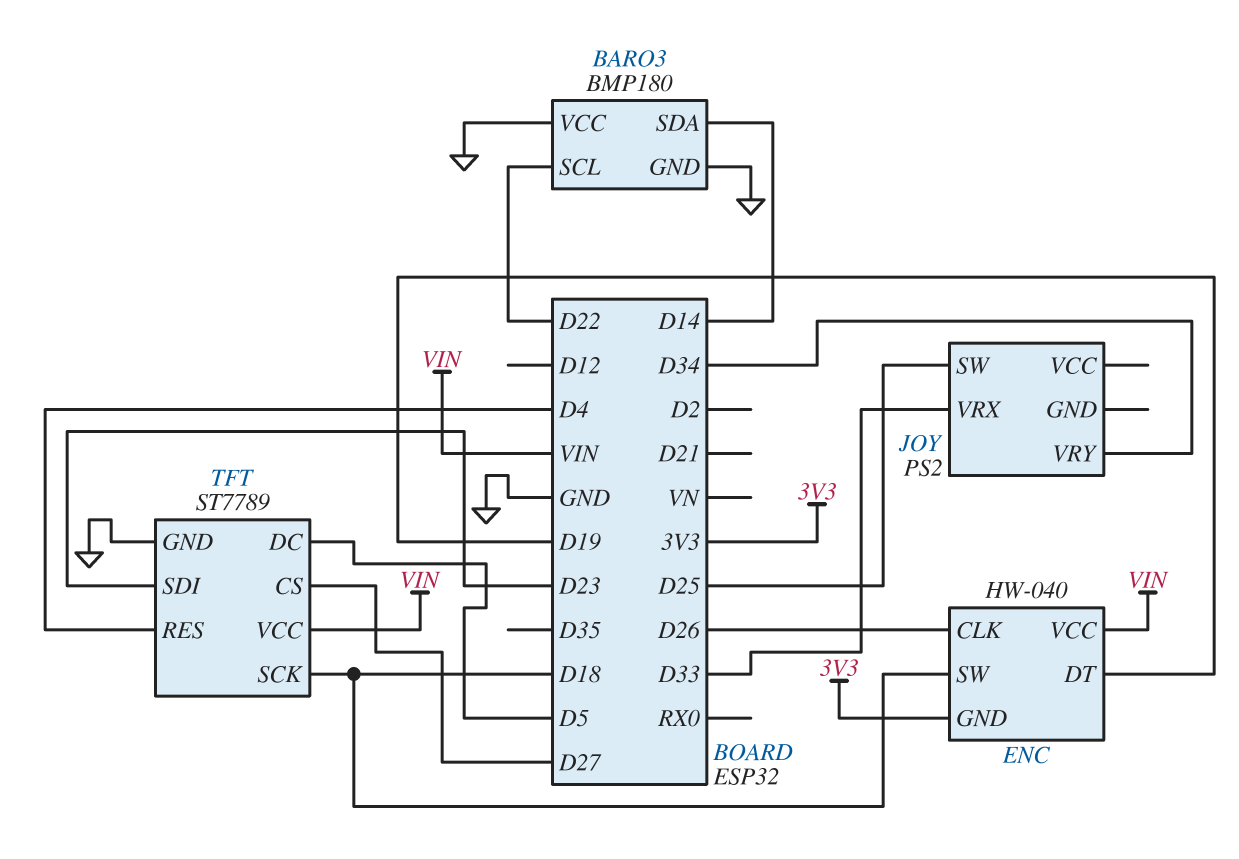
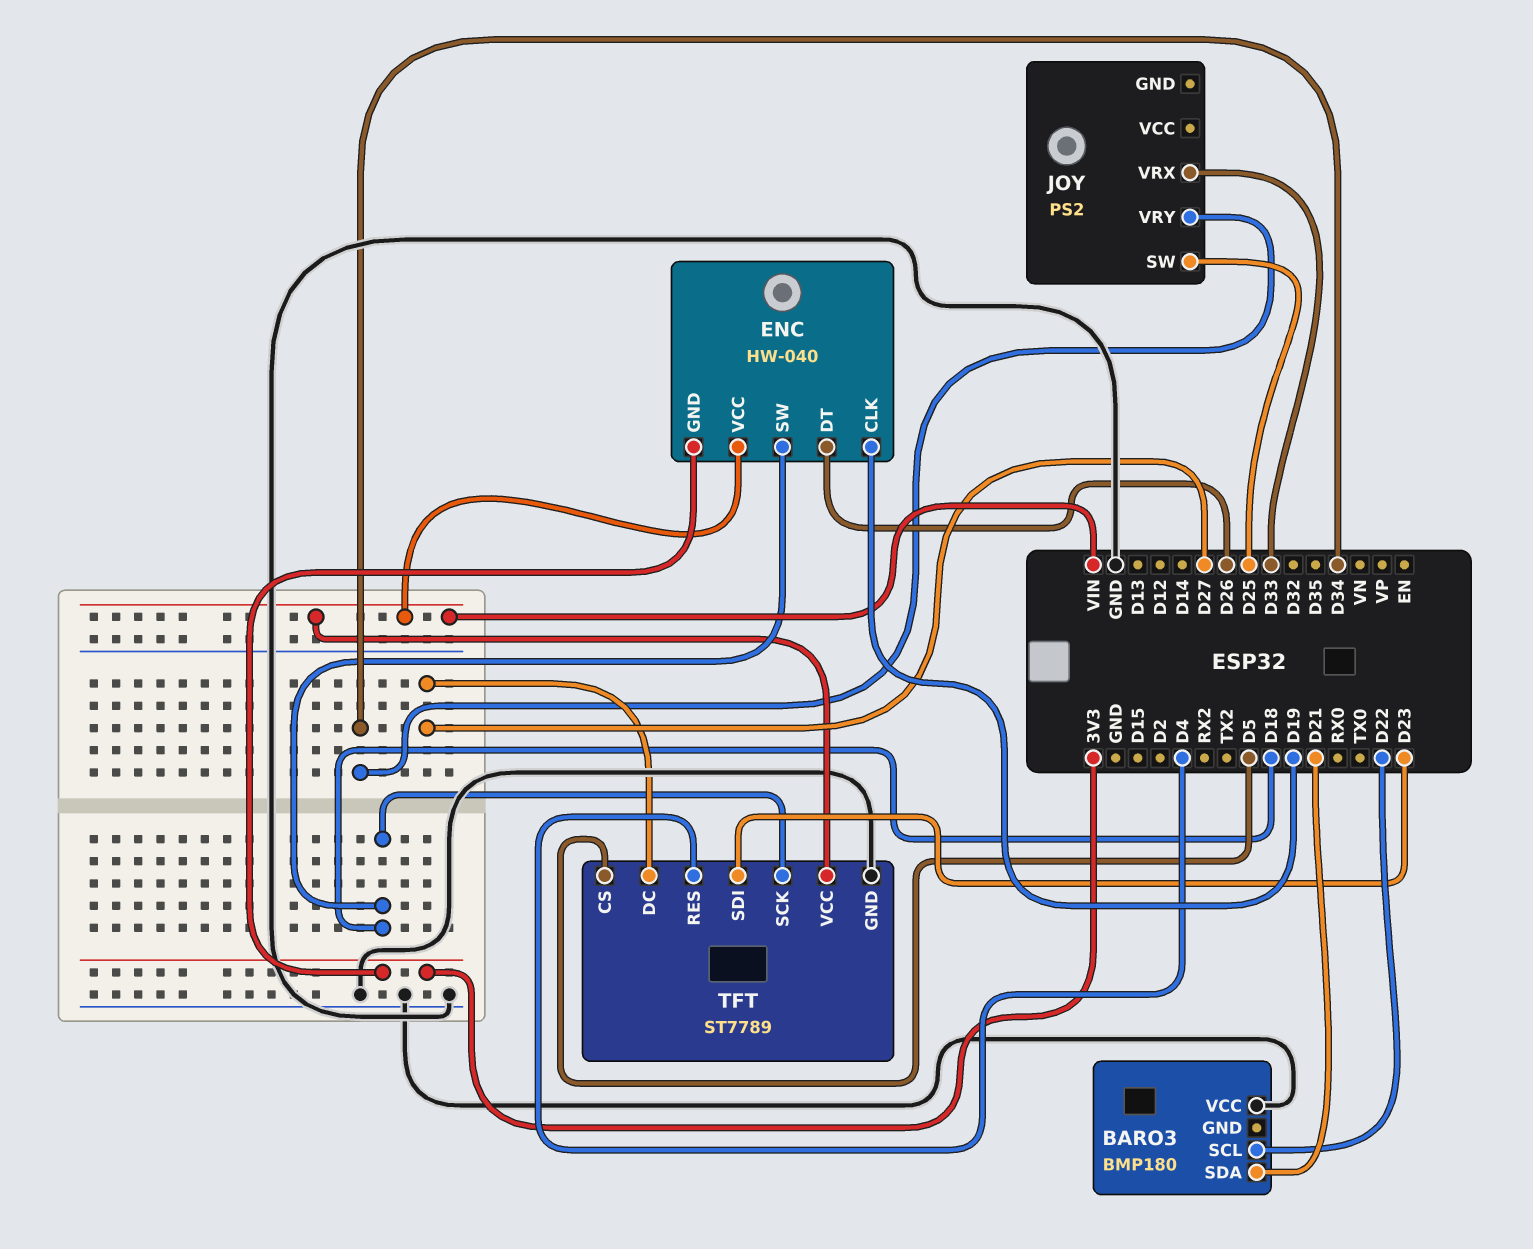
BARO3 pin GND: GND -> none
BARO3 pin SDA: D14 -> D21
ENC pin CLK: D26 -> D19
ENC pin DT: D19 -> D26
TFT pin CS: D27 -> D5
TFT pin DC: D5 -> D27

